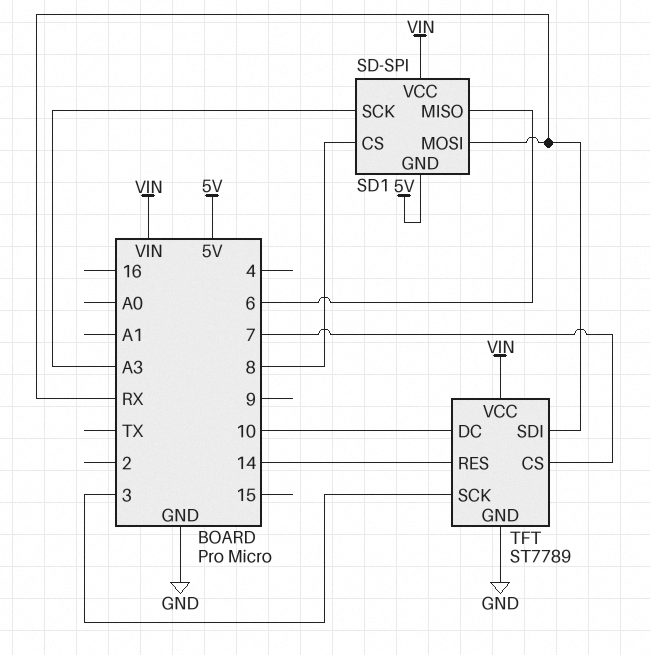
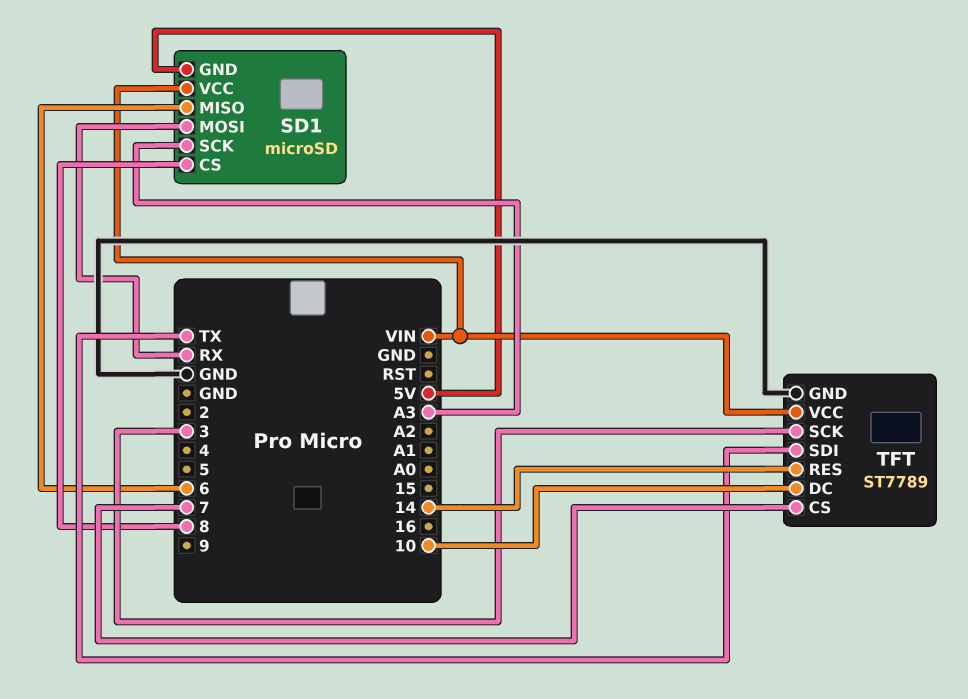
SD1: SD-SPI -> microSD
TFT pin SDI: RX -> TX

